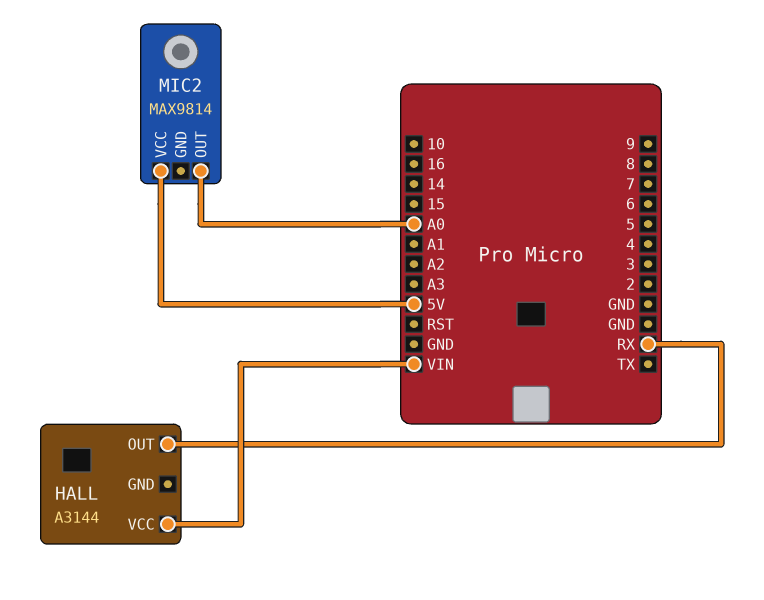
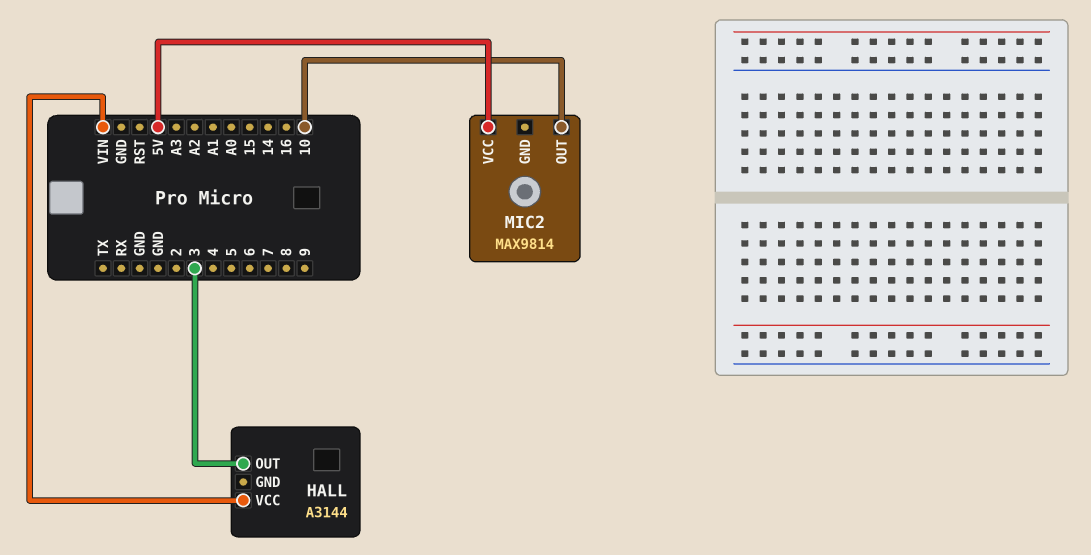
HALL pin OUT: RX -> 3
MIC2 pin OUT: A0 -> 10

